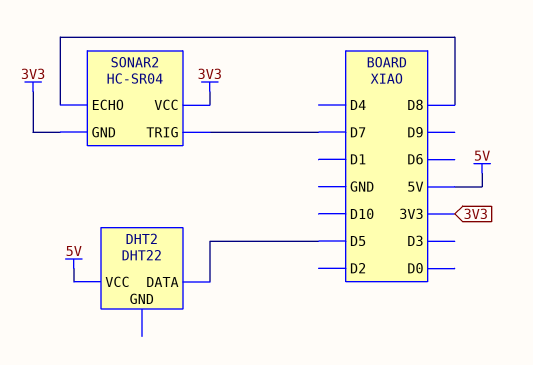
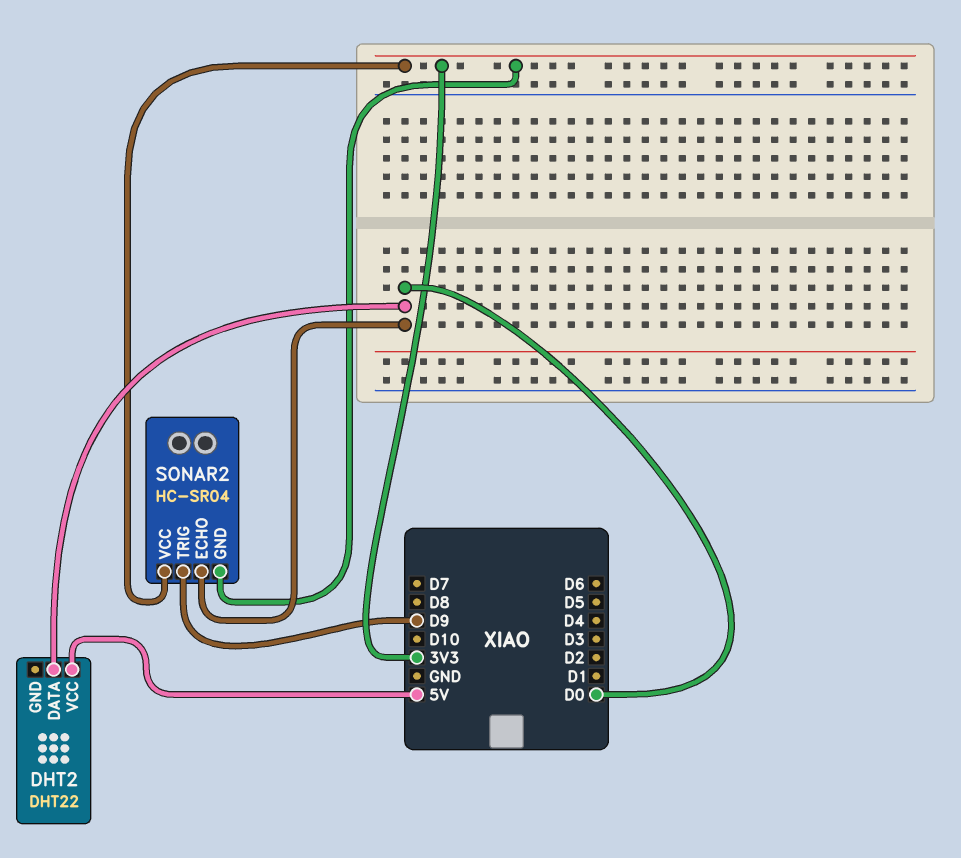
DHT2 pin DATA: D5 -> D0
SONAR2 pin ECHO: D8 -> D0
SONAR2 pin TRIG: D7 -> D9

